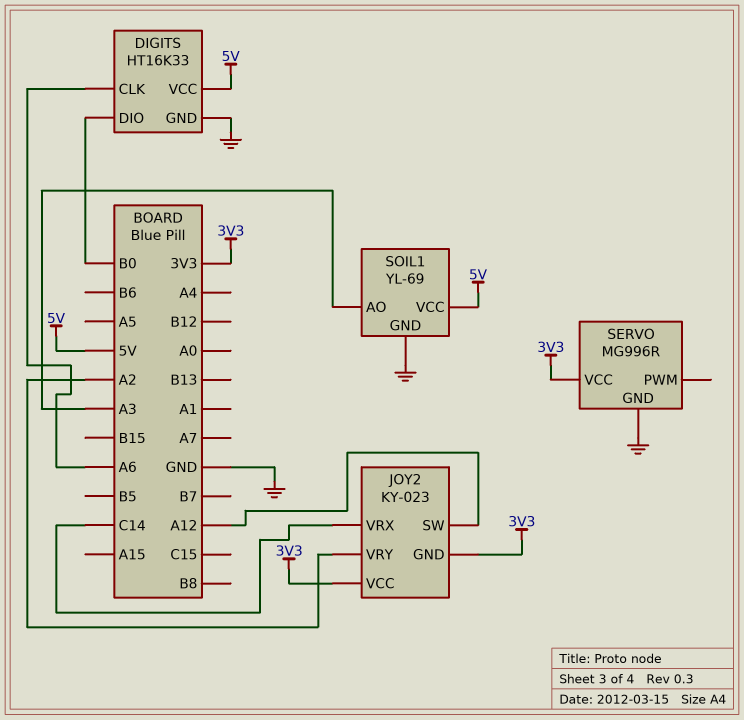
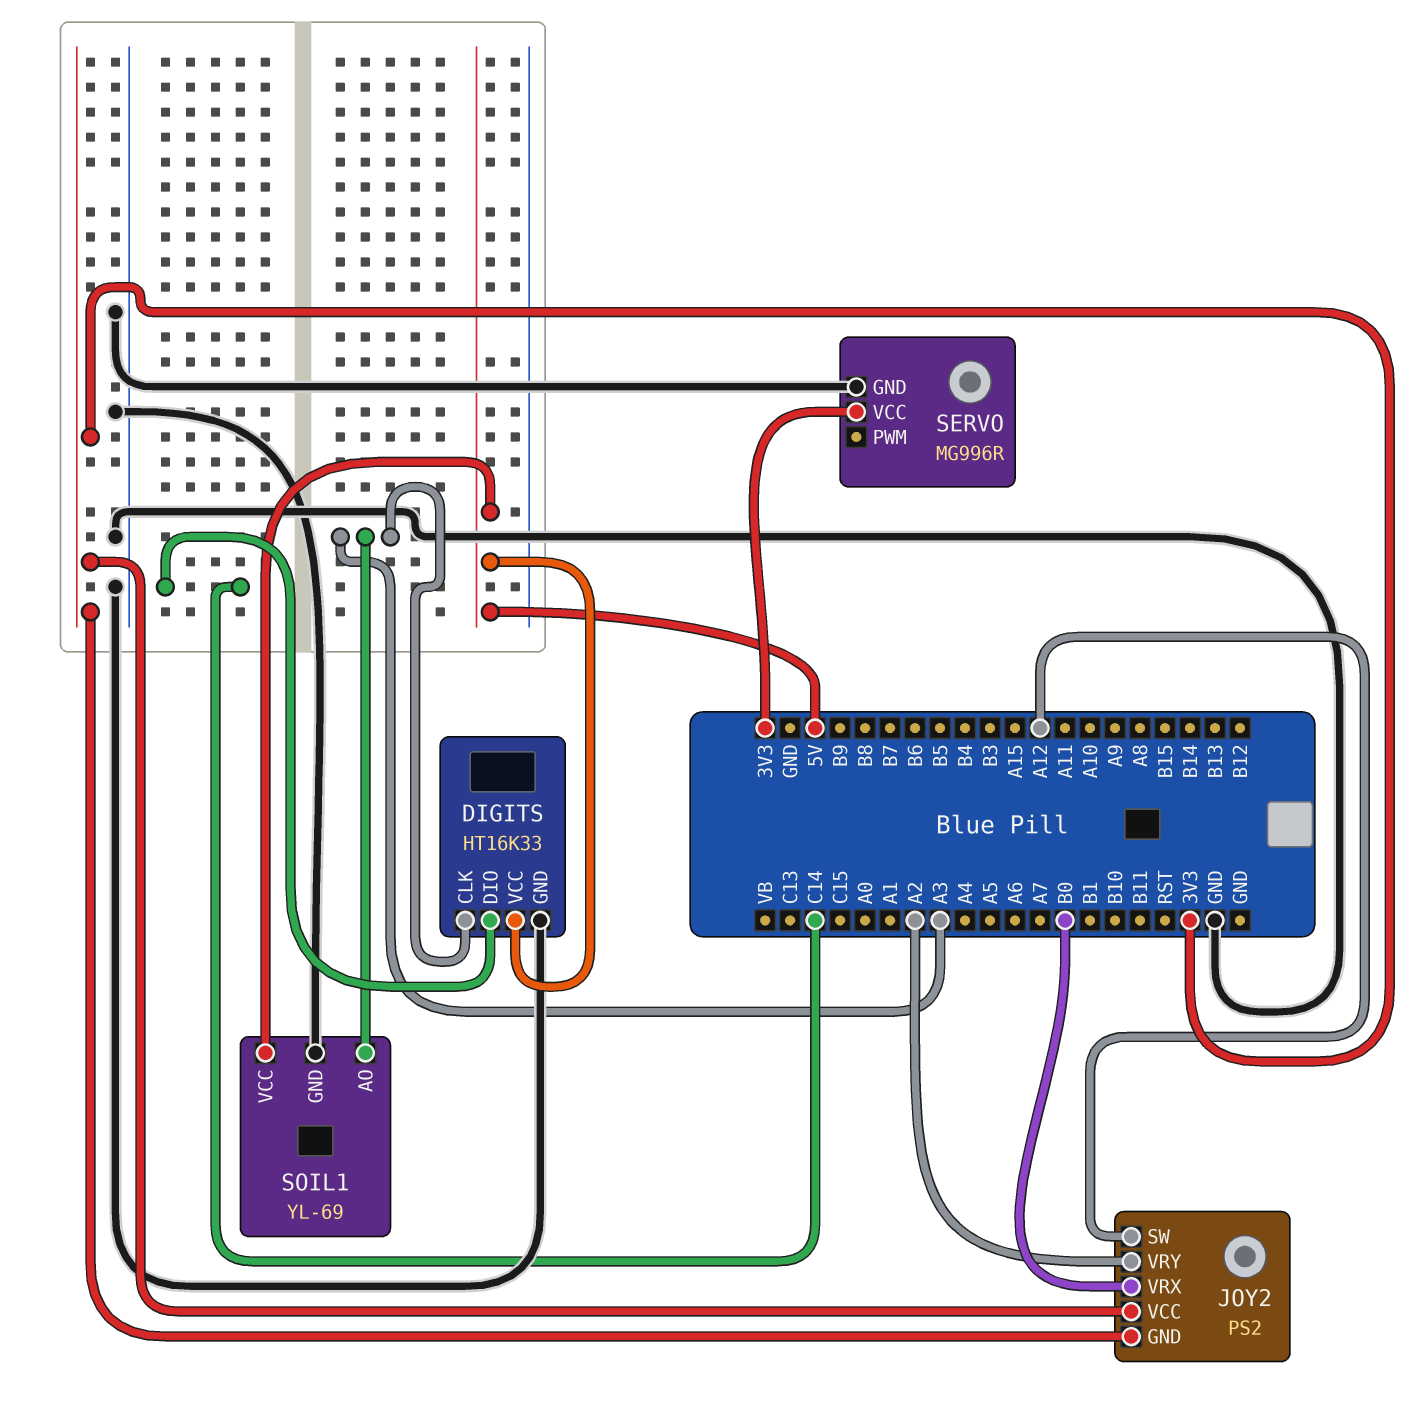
DIGITS pin CLK: A6 -> A3
DIGITS pin DIO: B0 -> C14
JOY2: KY-023 -> PS2
JOY2 pin VRX: C14 -> B0

